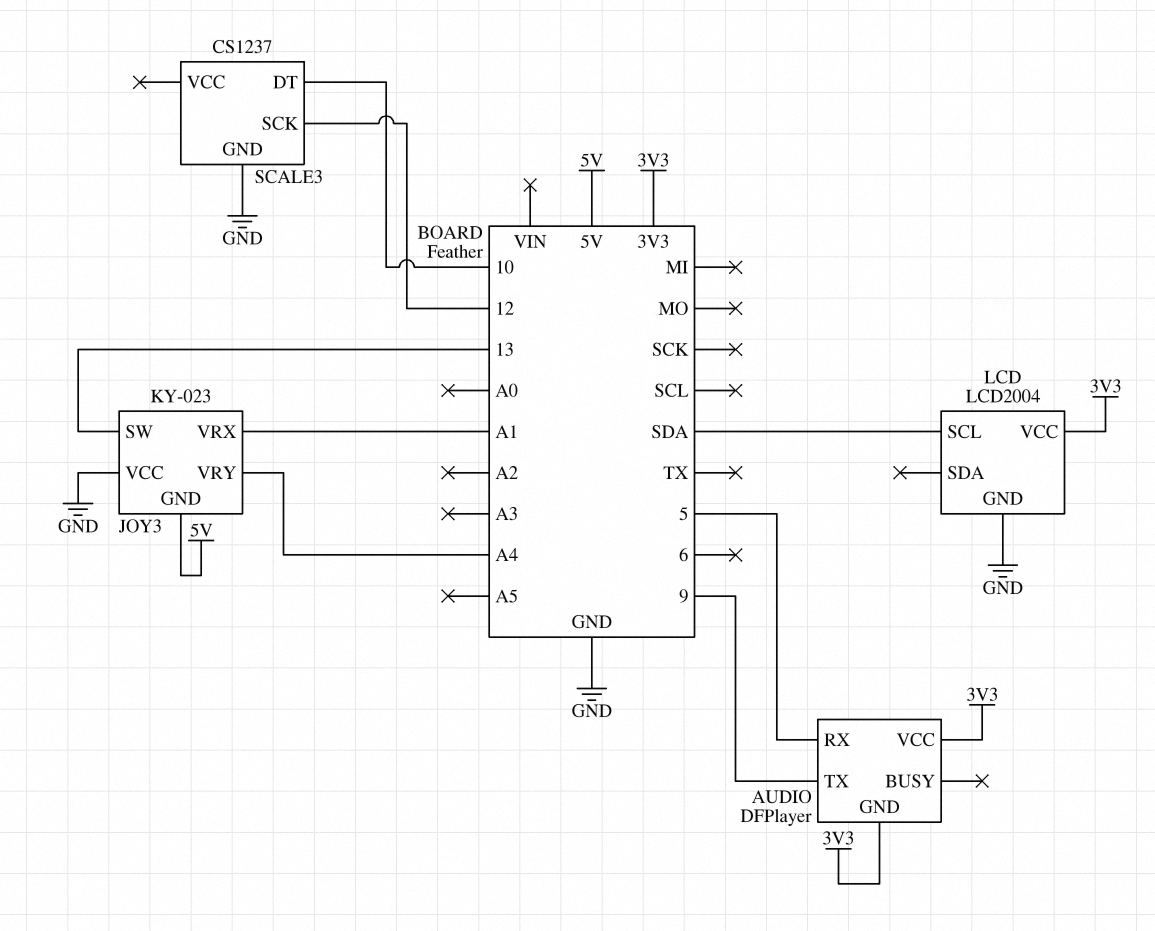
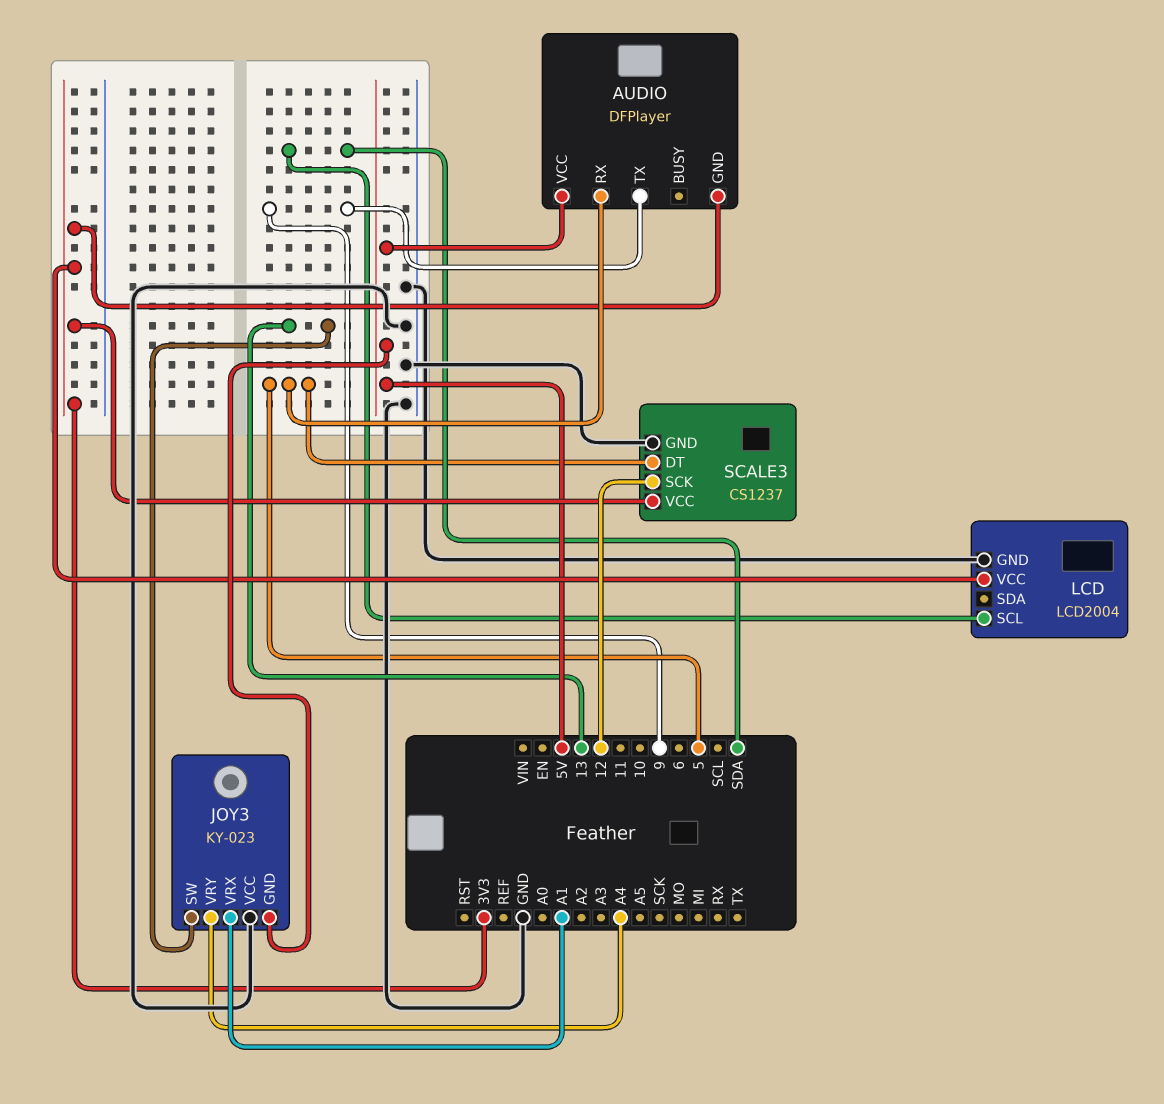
AUDIO pin VCC: 3V3 -> 5V
SCALE3 pin DT: 10 -> 5
SCALE3 pin VCC: none -> 3V3

